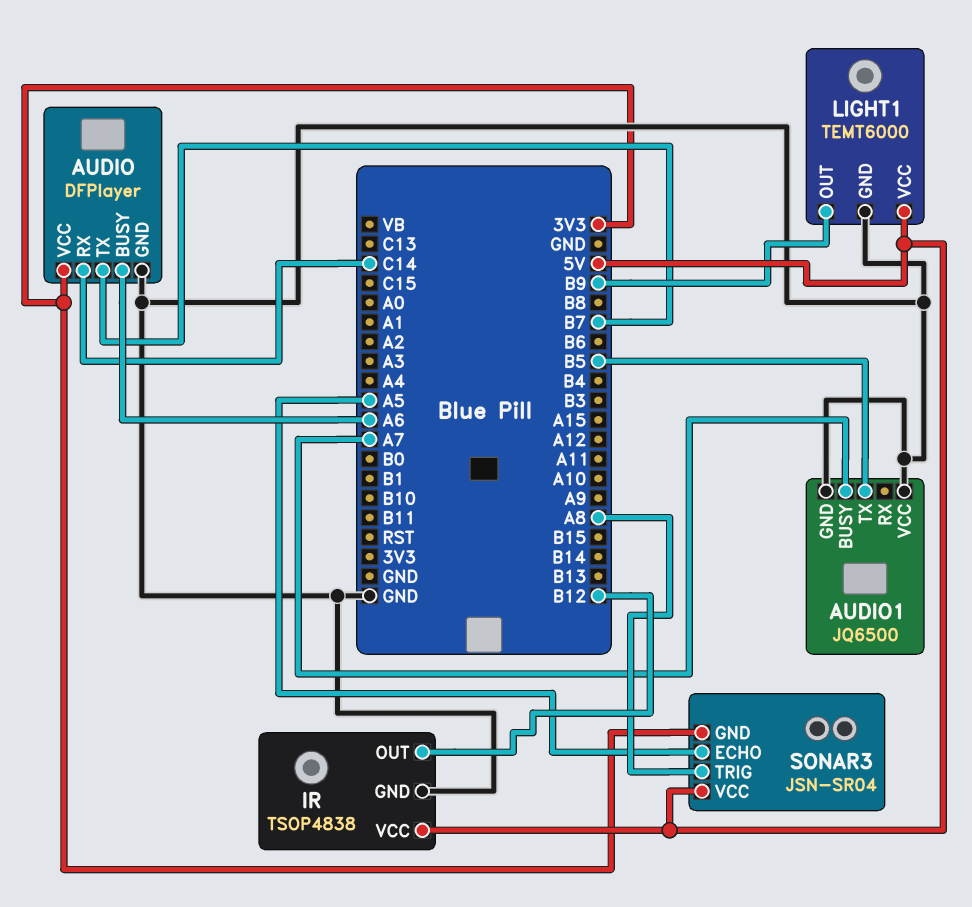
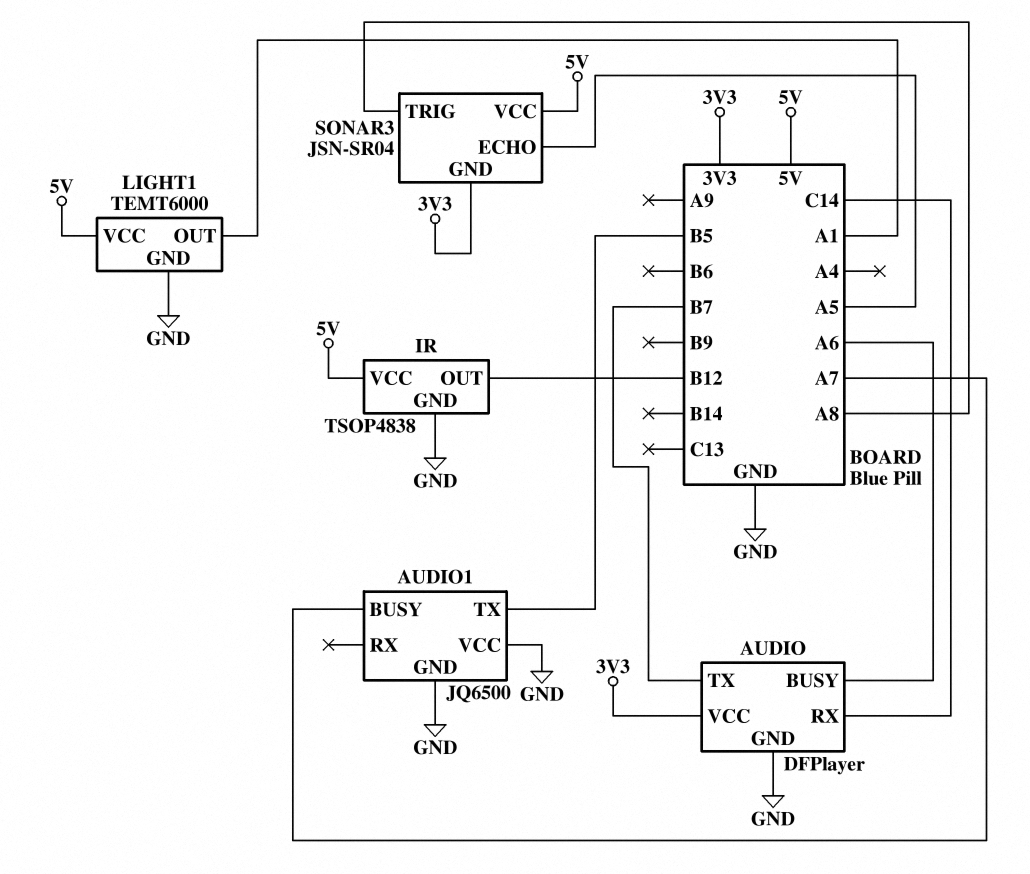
LIGHT1 pin OUT: B9 -> A1

